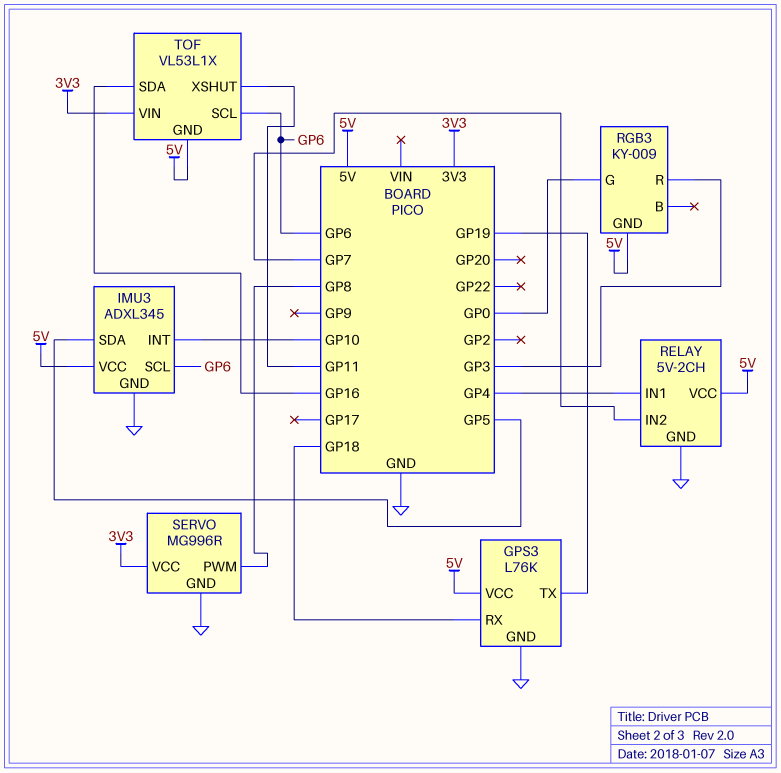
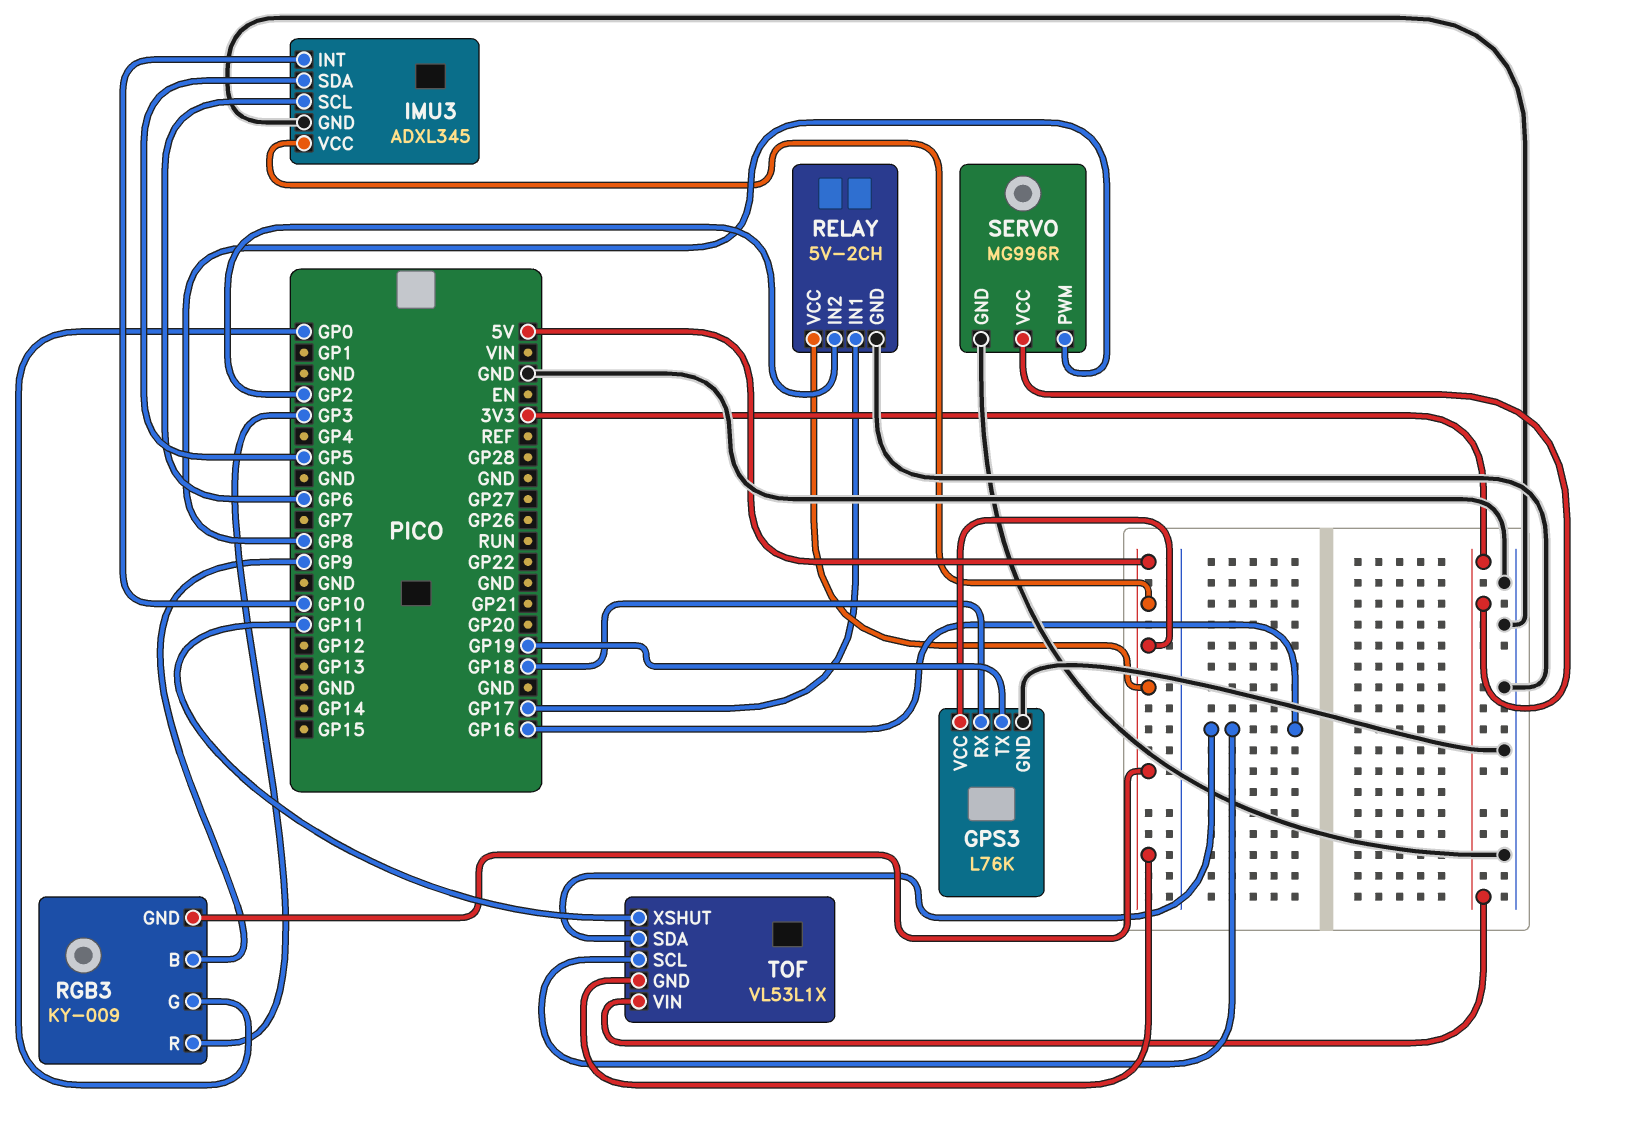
RELAY pin IN1: GP4 -> GP17
RELAY pin IN2: GP7 -> GP2
RGB3 pin B: none -> GP9
TOF pin SCL: GP6 -> GP16

